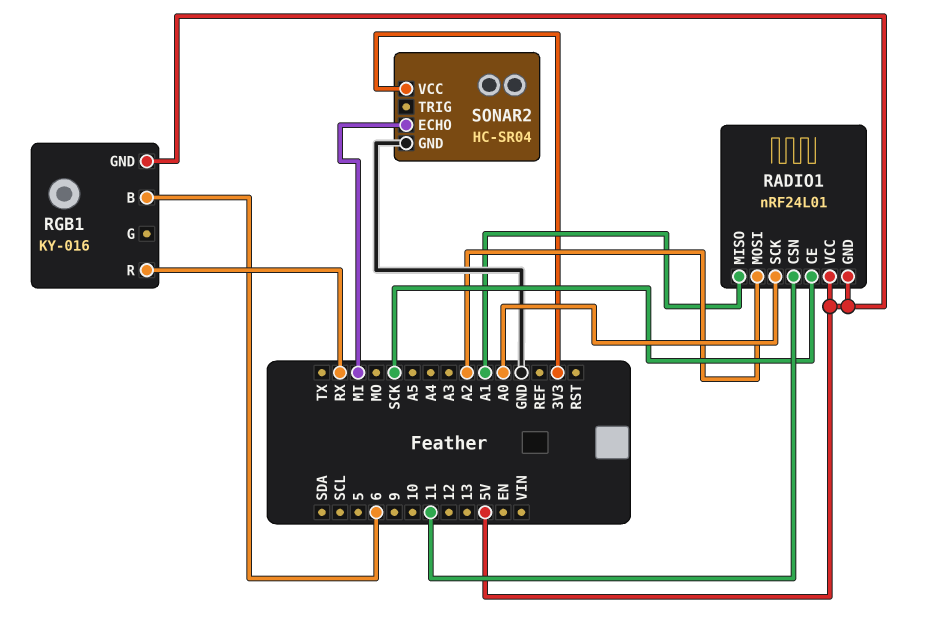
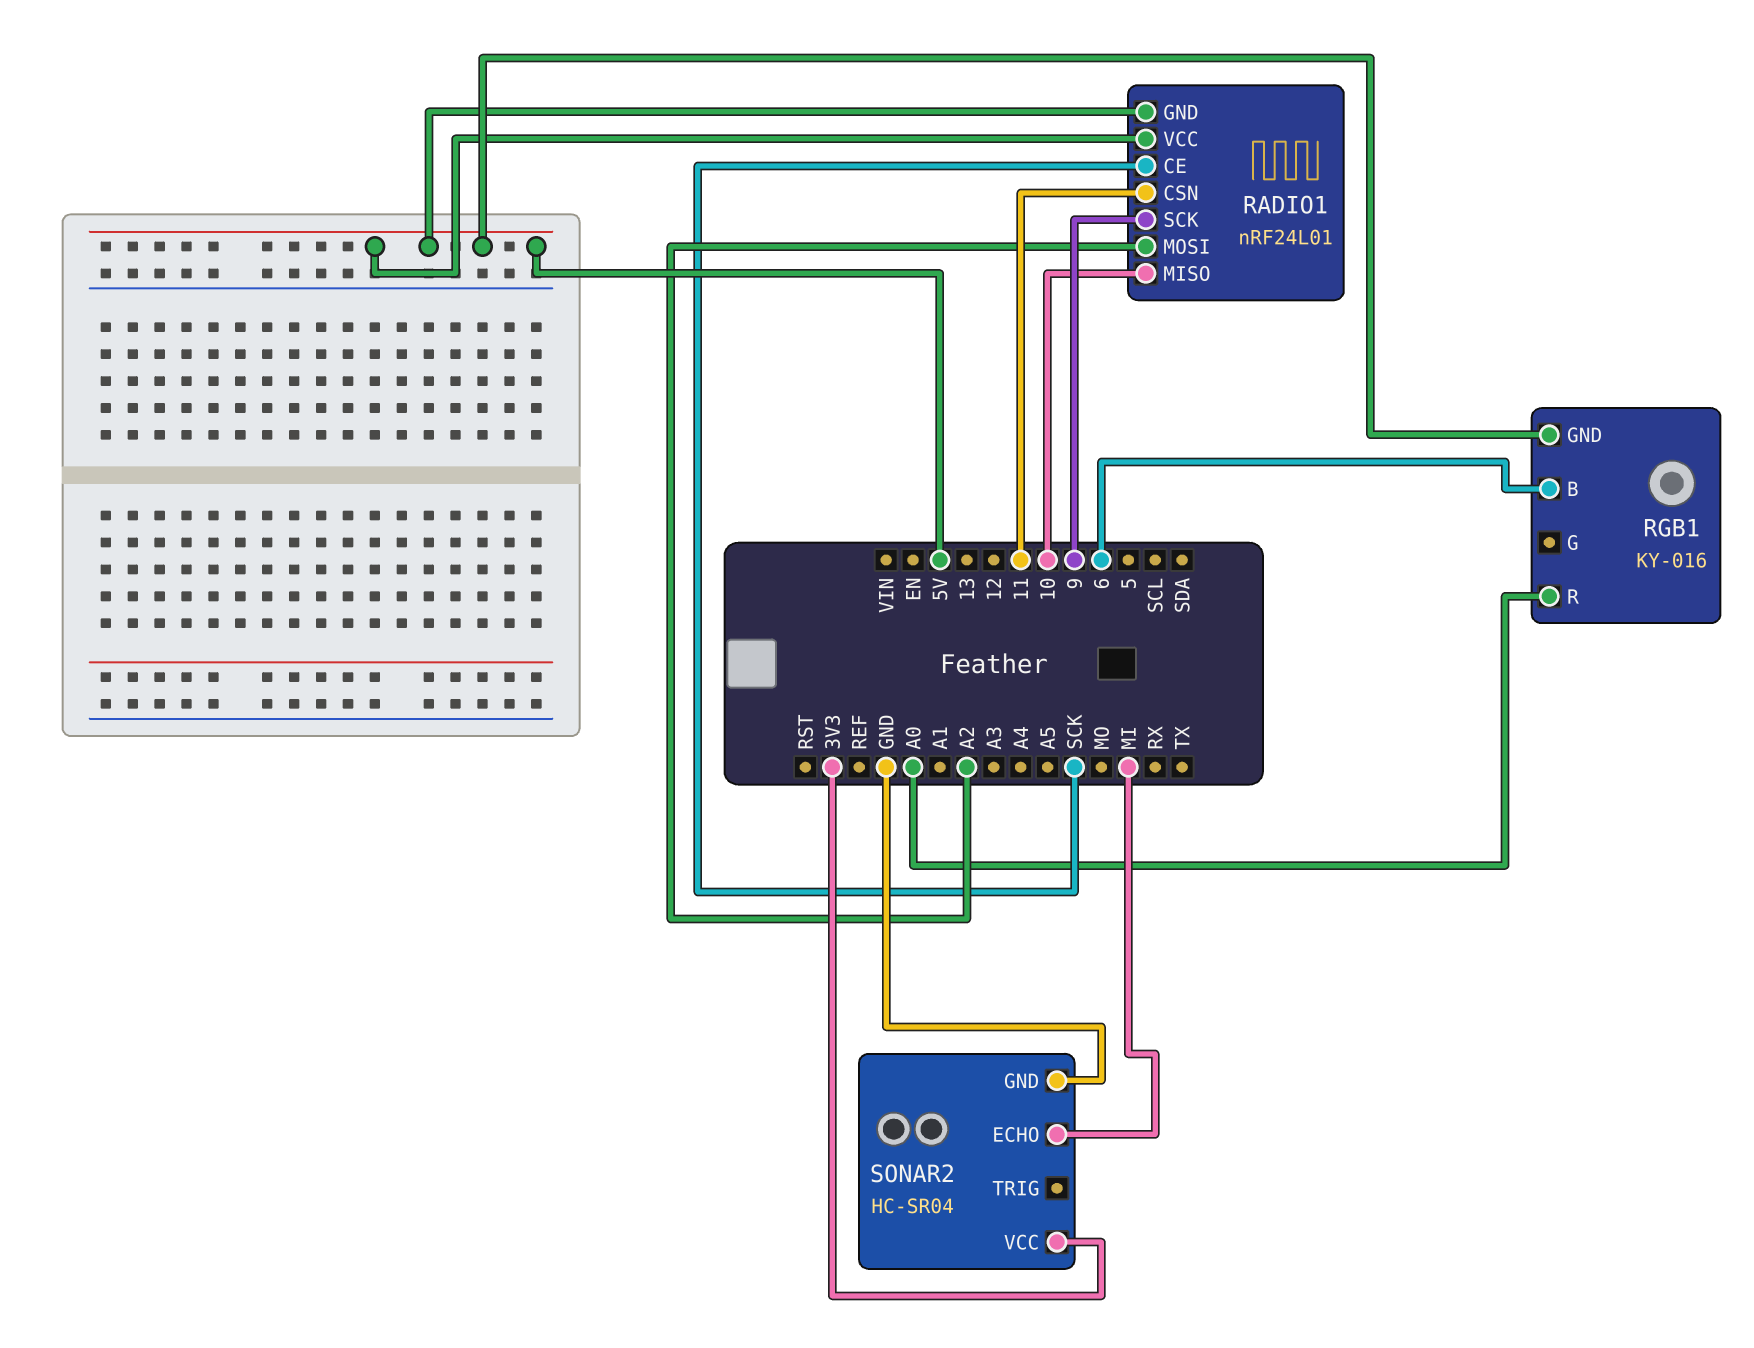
RADIO1 pin MISO: A1 -> 10
RADIO1 pin SCK: A0 -> 9
RGB1 pin R: RX -> A0

